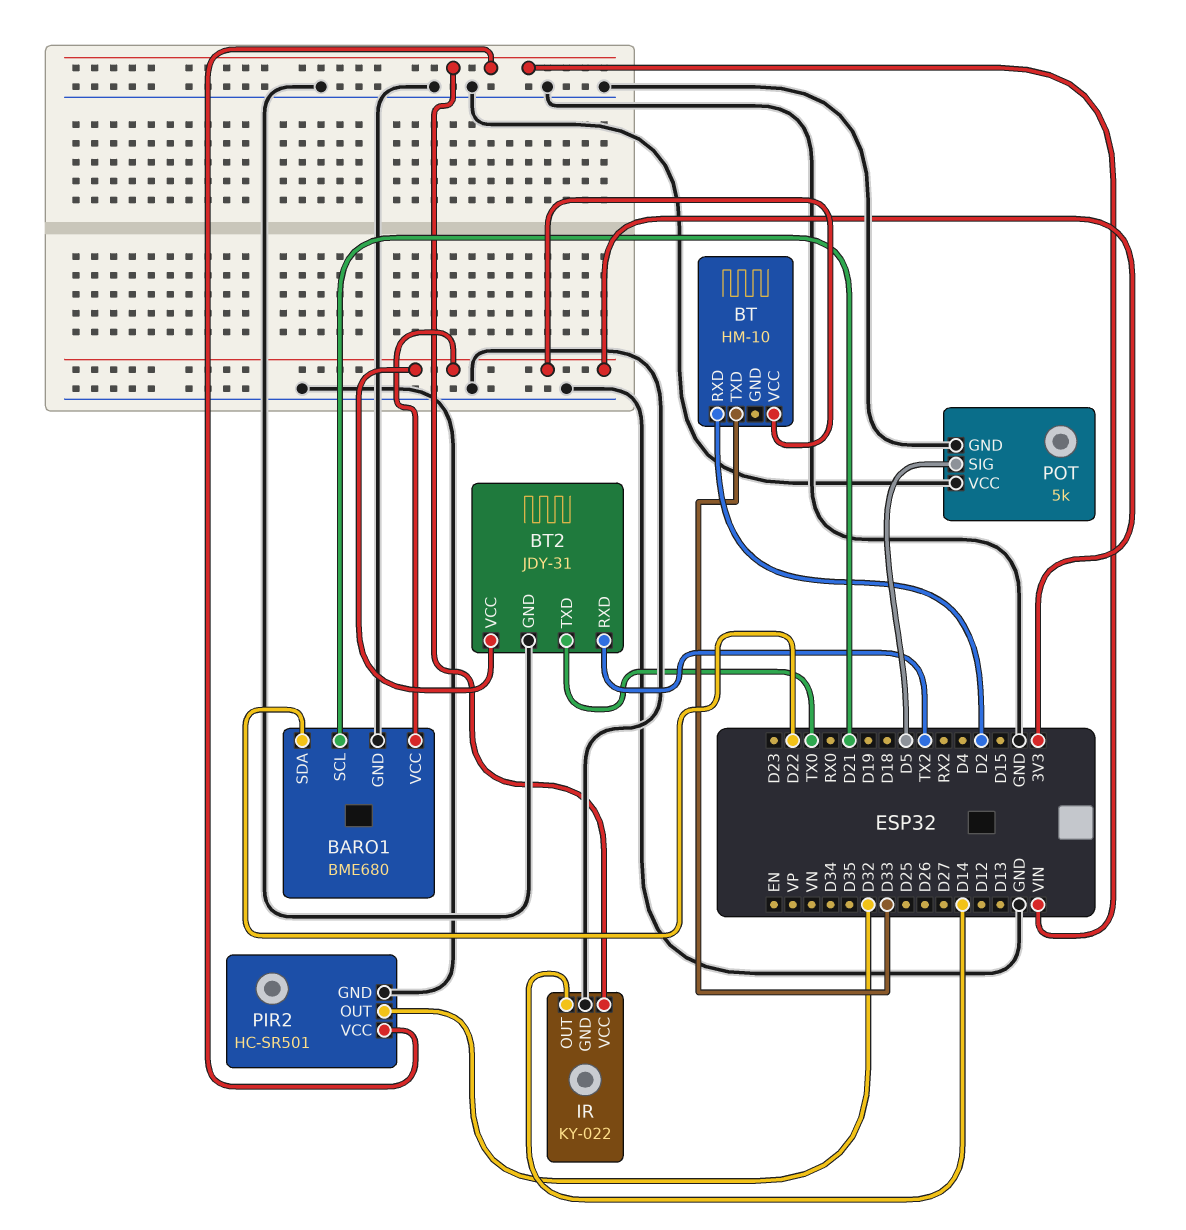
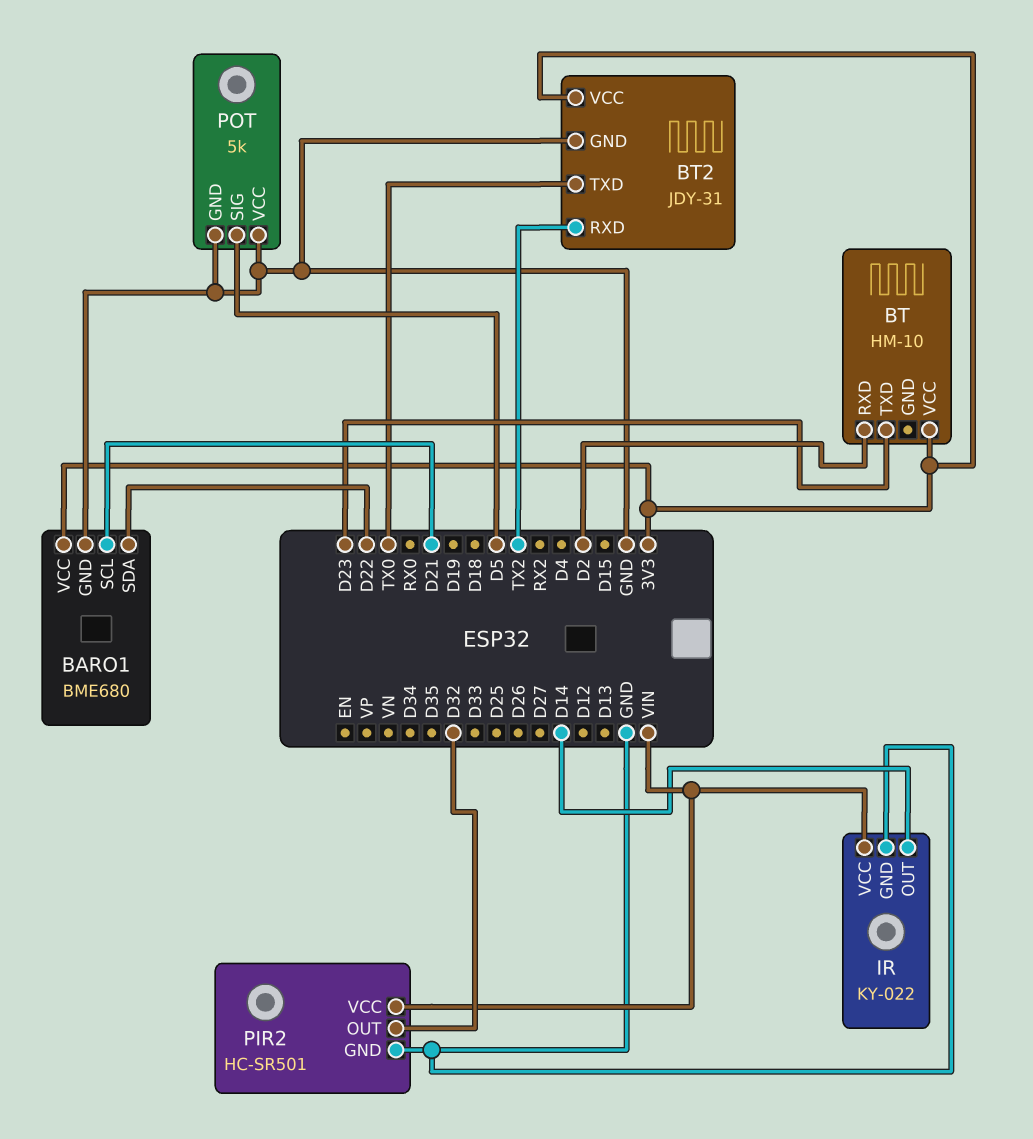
BT pin TXD: D33 -> D23

